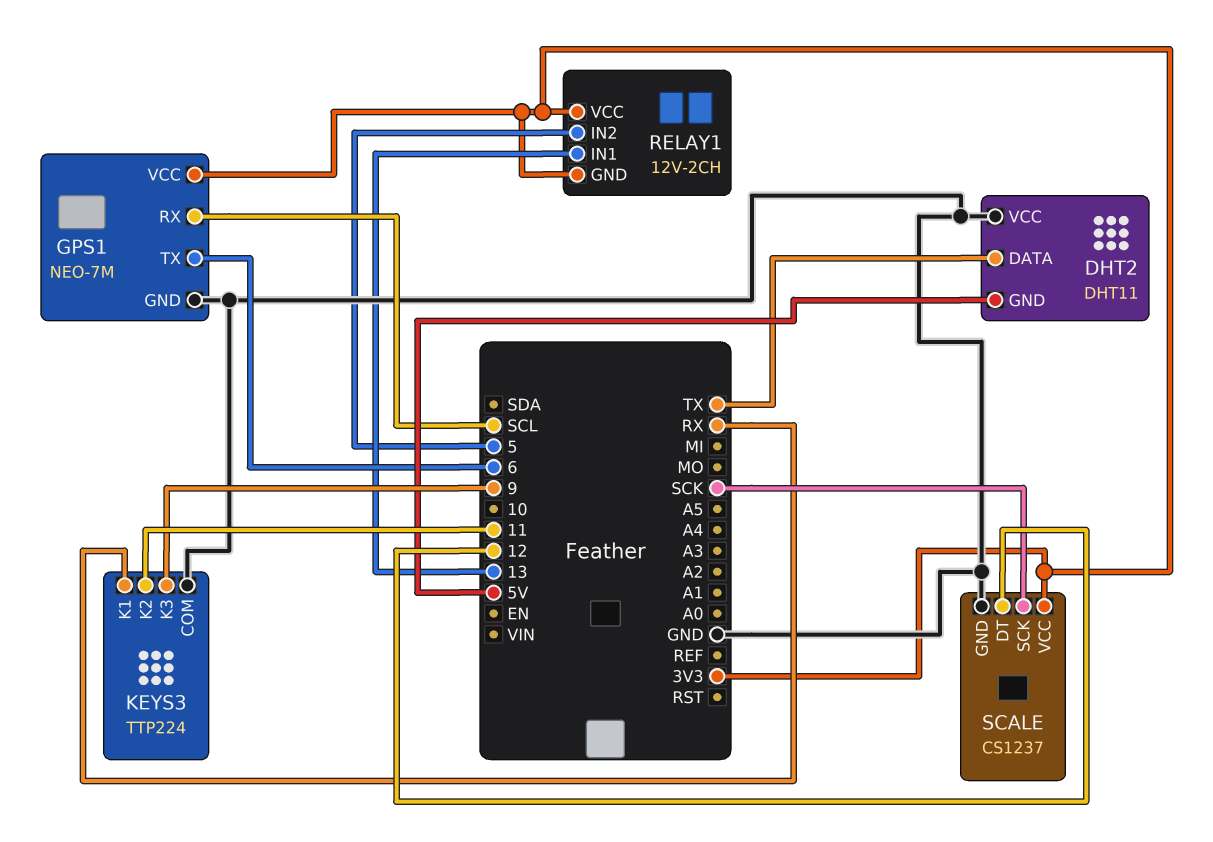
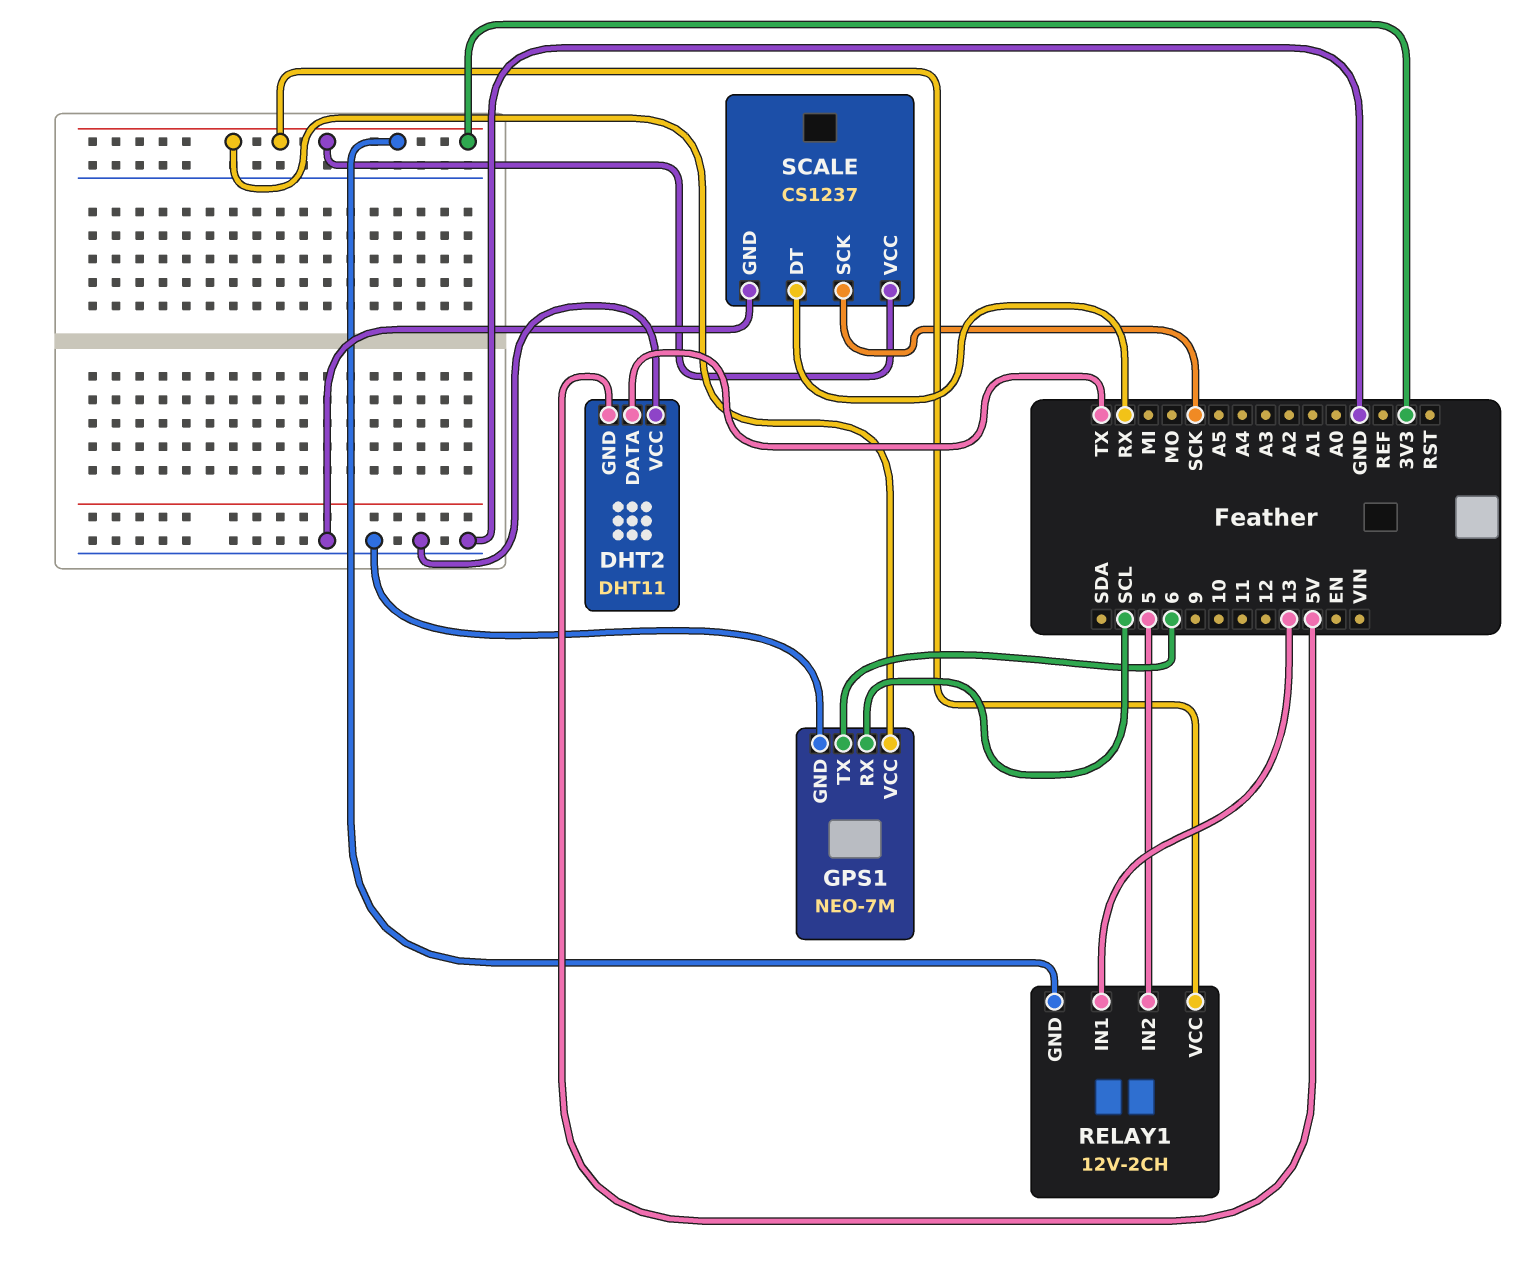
KEYS3: TTP224 -> none
KEYS3 pin COM: GND -> none
KEYS3 pin K1: RX -> none
KEYS3 pin K2: 11 -> none
KEYS3 pin K3: 9 -> none
SCALE pin DT: 12 -> RX

